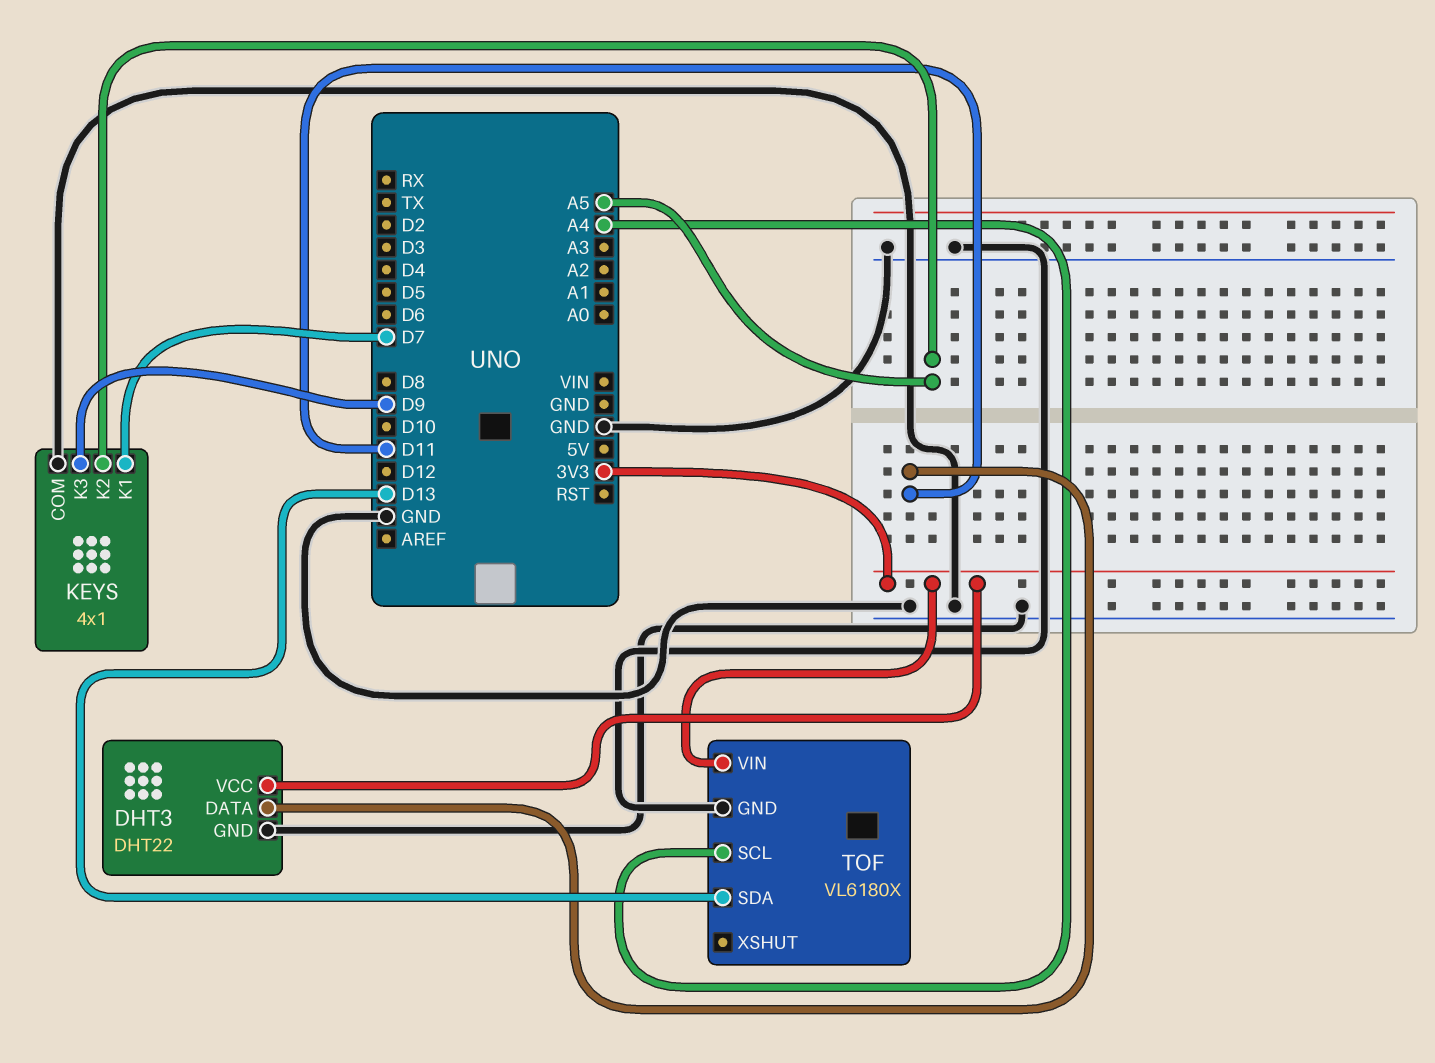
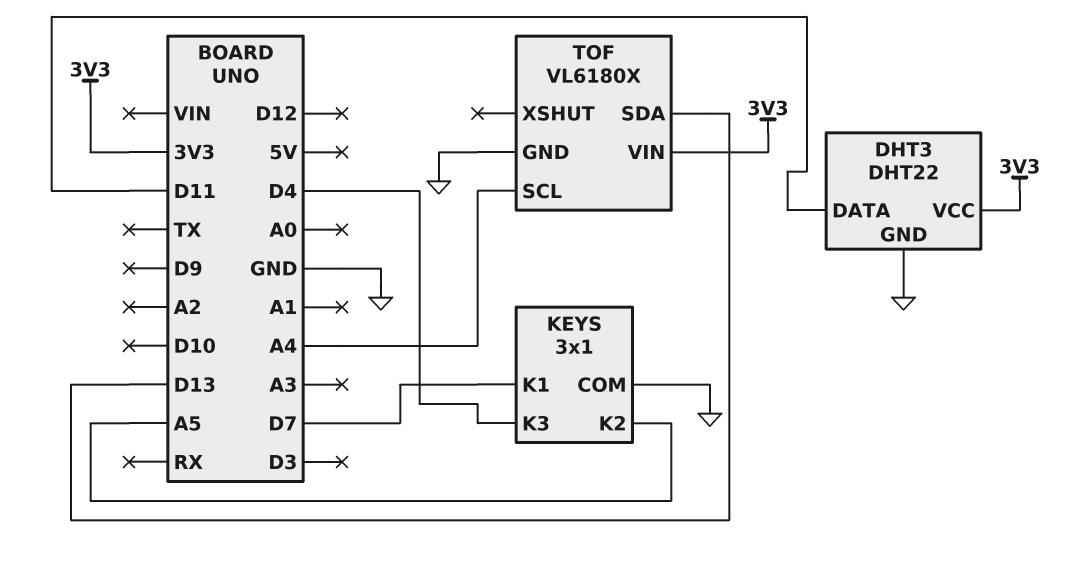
KEYS: 4x1 -> 3x1
KEYS pin K3: D9 -> D4

